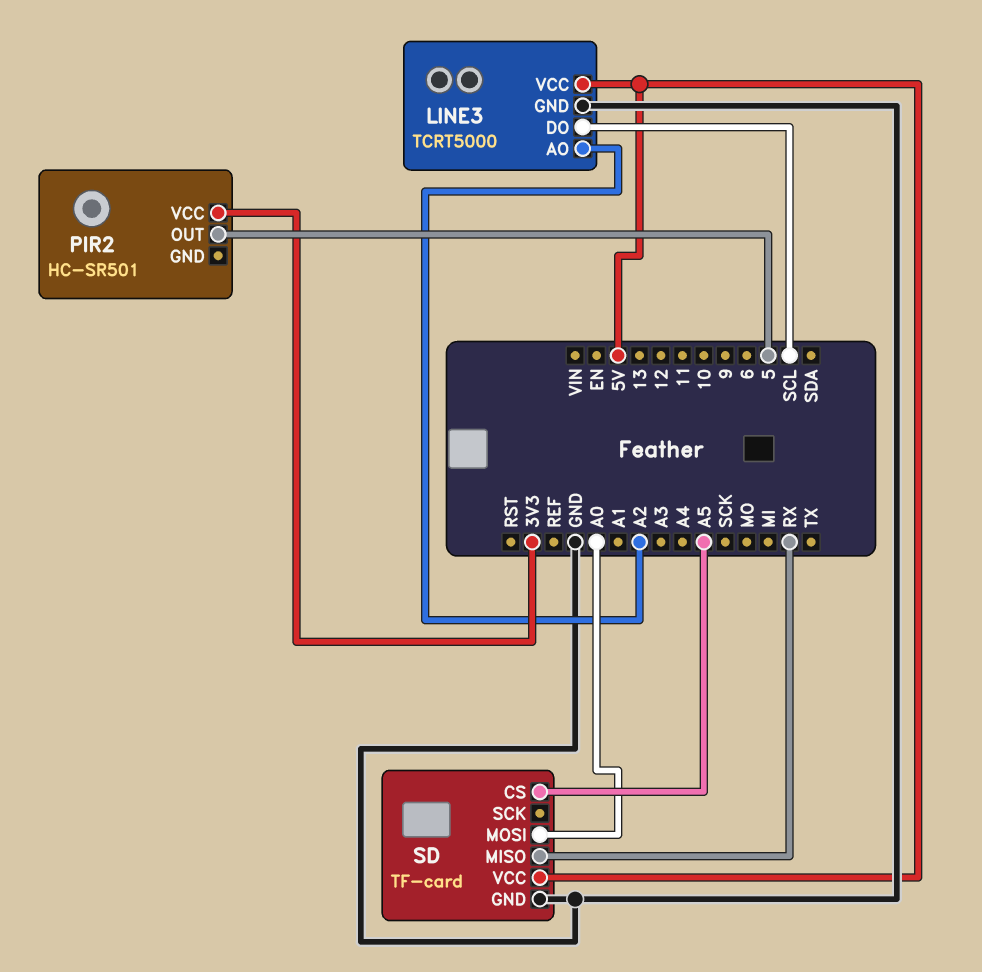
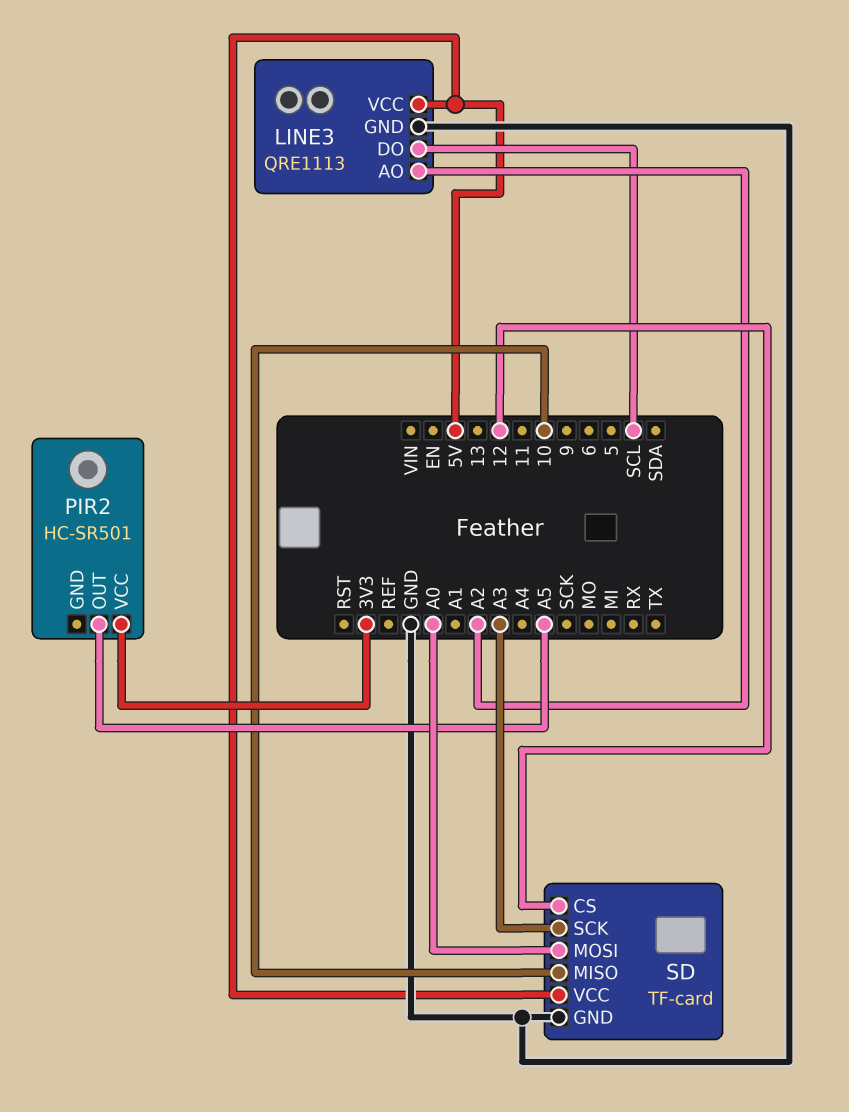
LINE3: TCRT5000 -> QRE1113
PIR2 pin OUT: 5 -> A5
SD pin CS: A5 -> 12
SD pin MISO: RX -> 10
SD pin SCK: none -> A3

